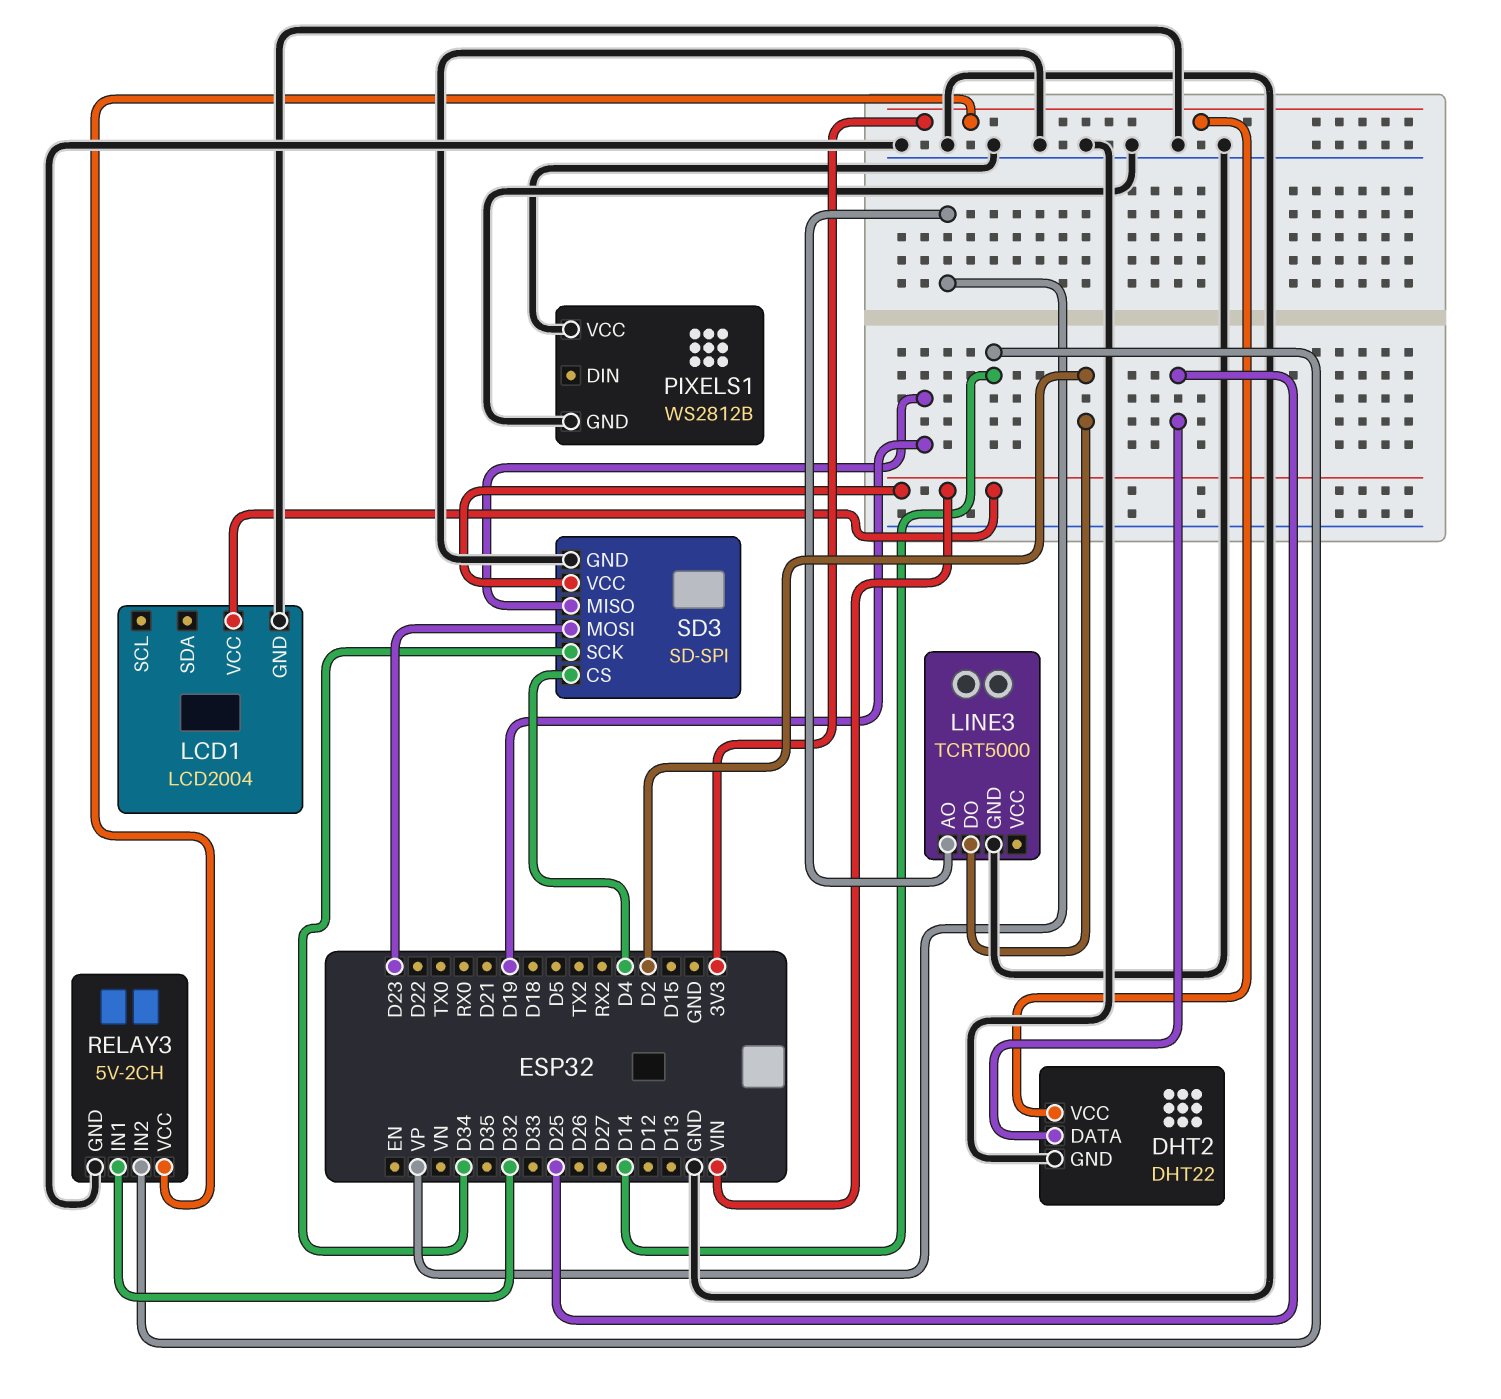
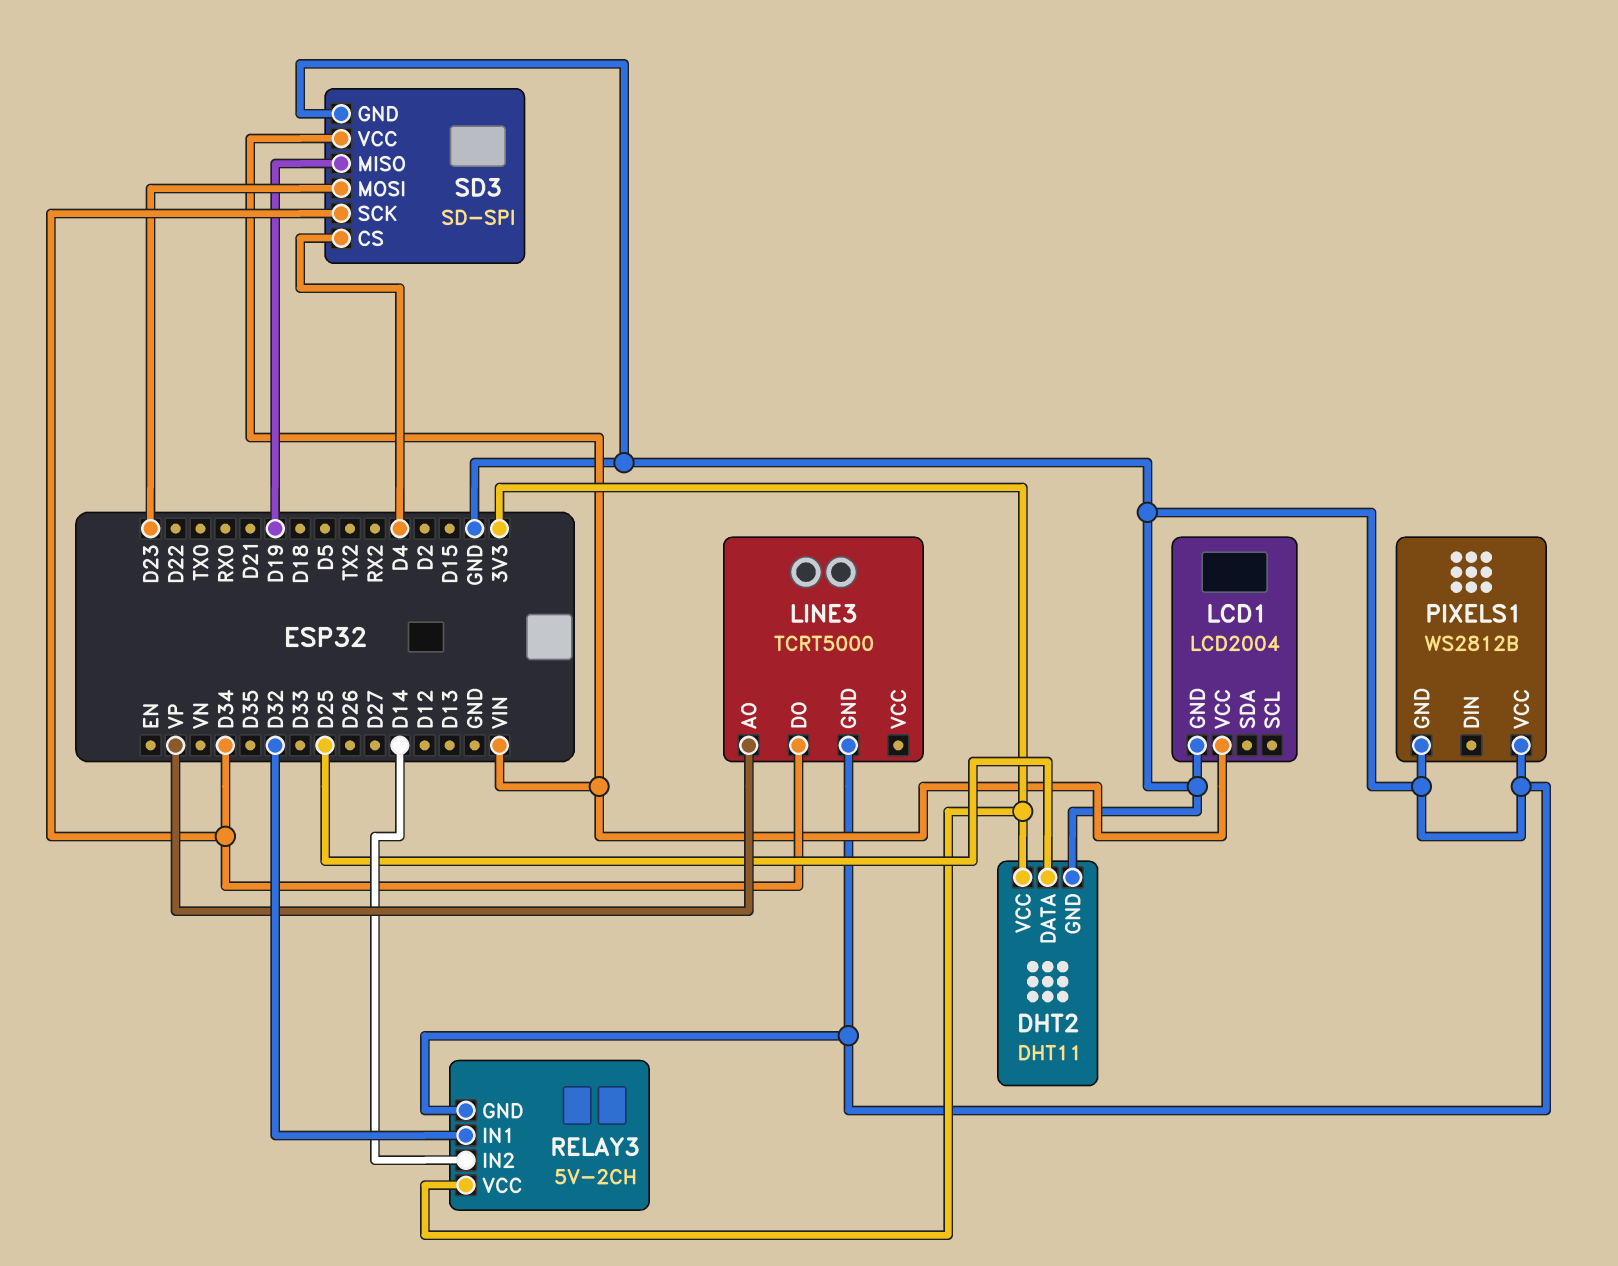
DHT2: DHT22 -> DHT11
LINE3 pin DO: D2 -> D34

